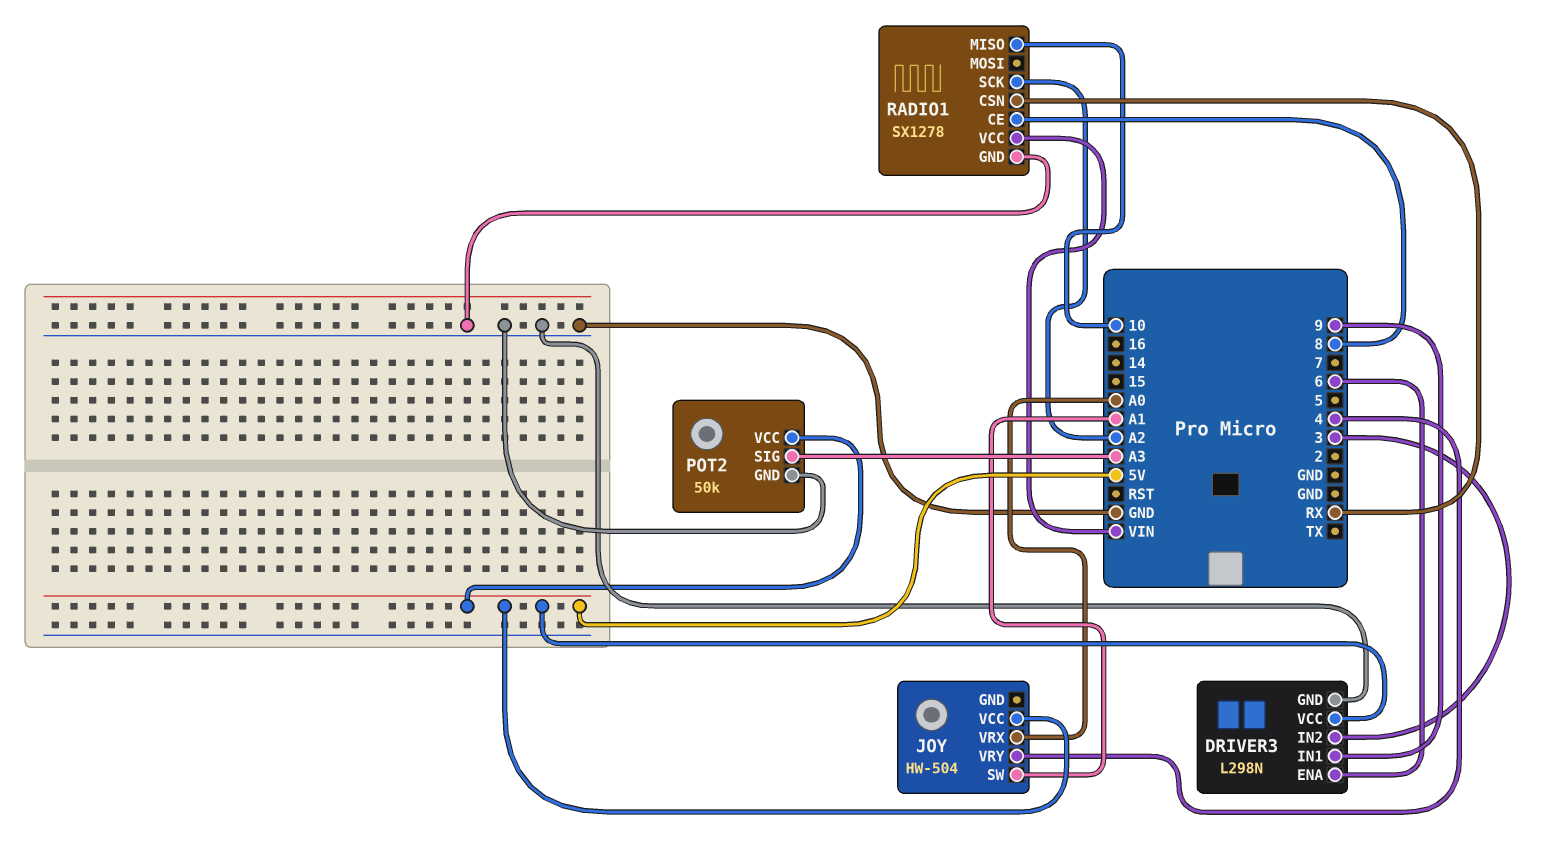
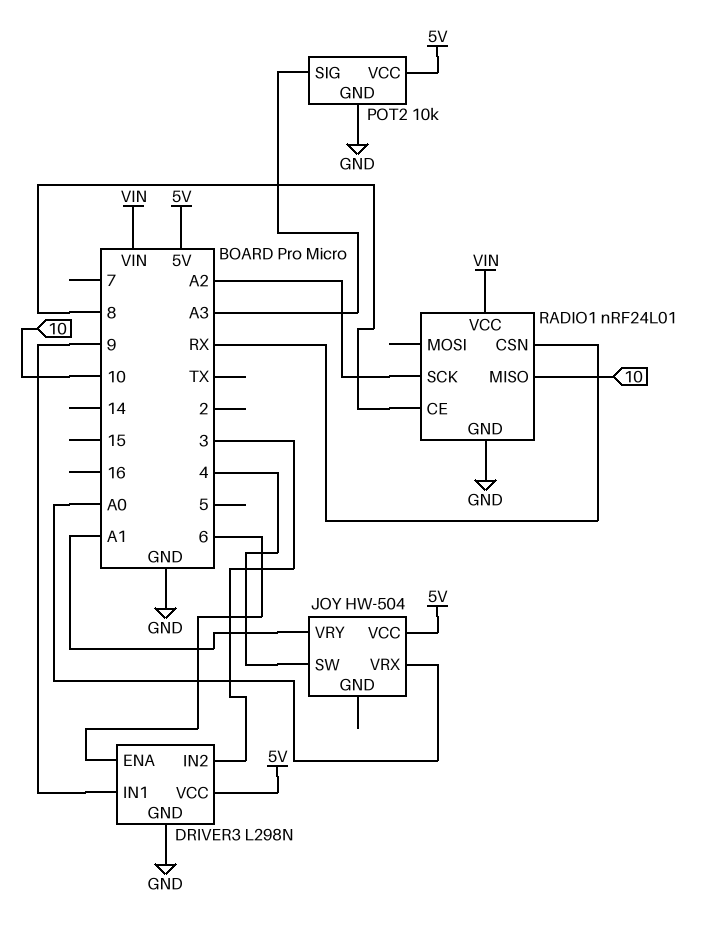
JOY pin SW: A1 -> 4
JOY pin VRY: 4 -> A1
POT2: 50k -> 10k
RADIO1: SX1278 -> nRF24L01

